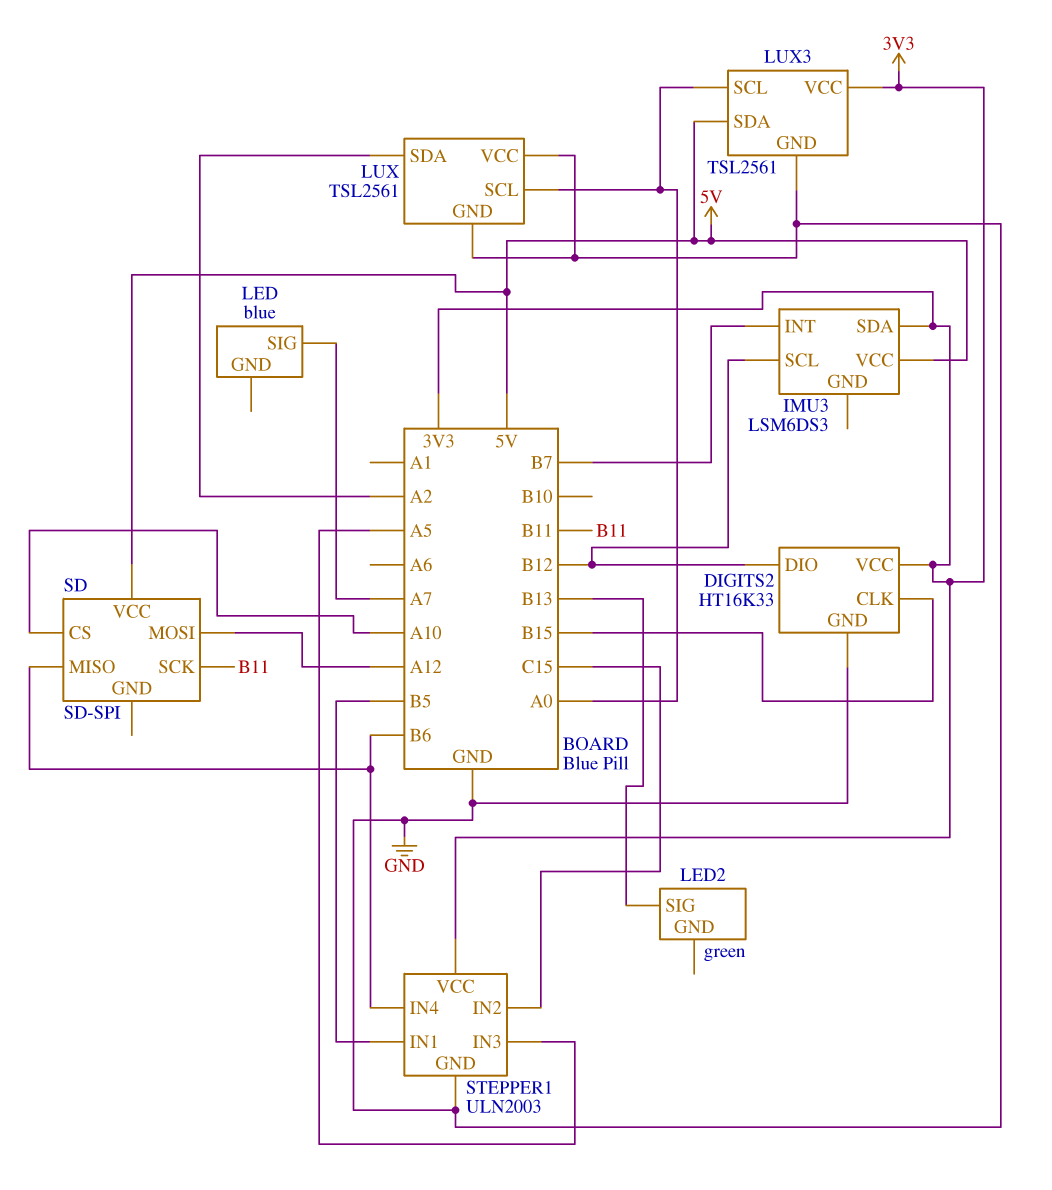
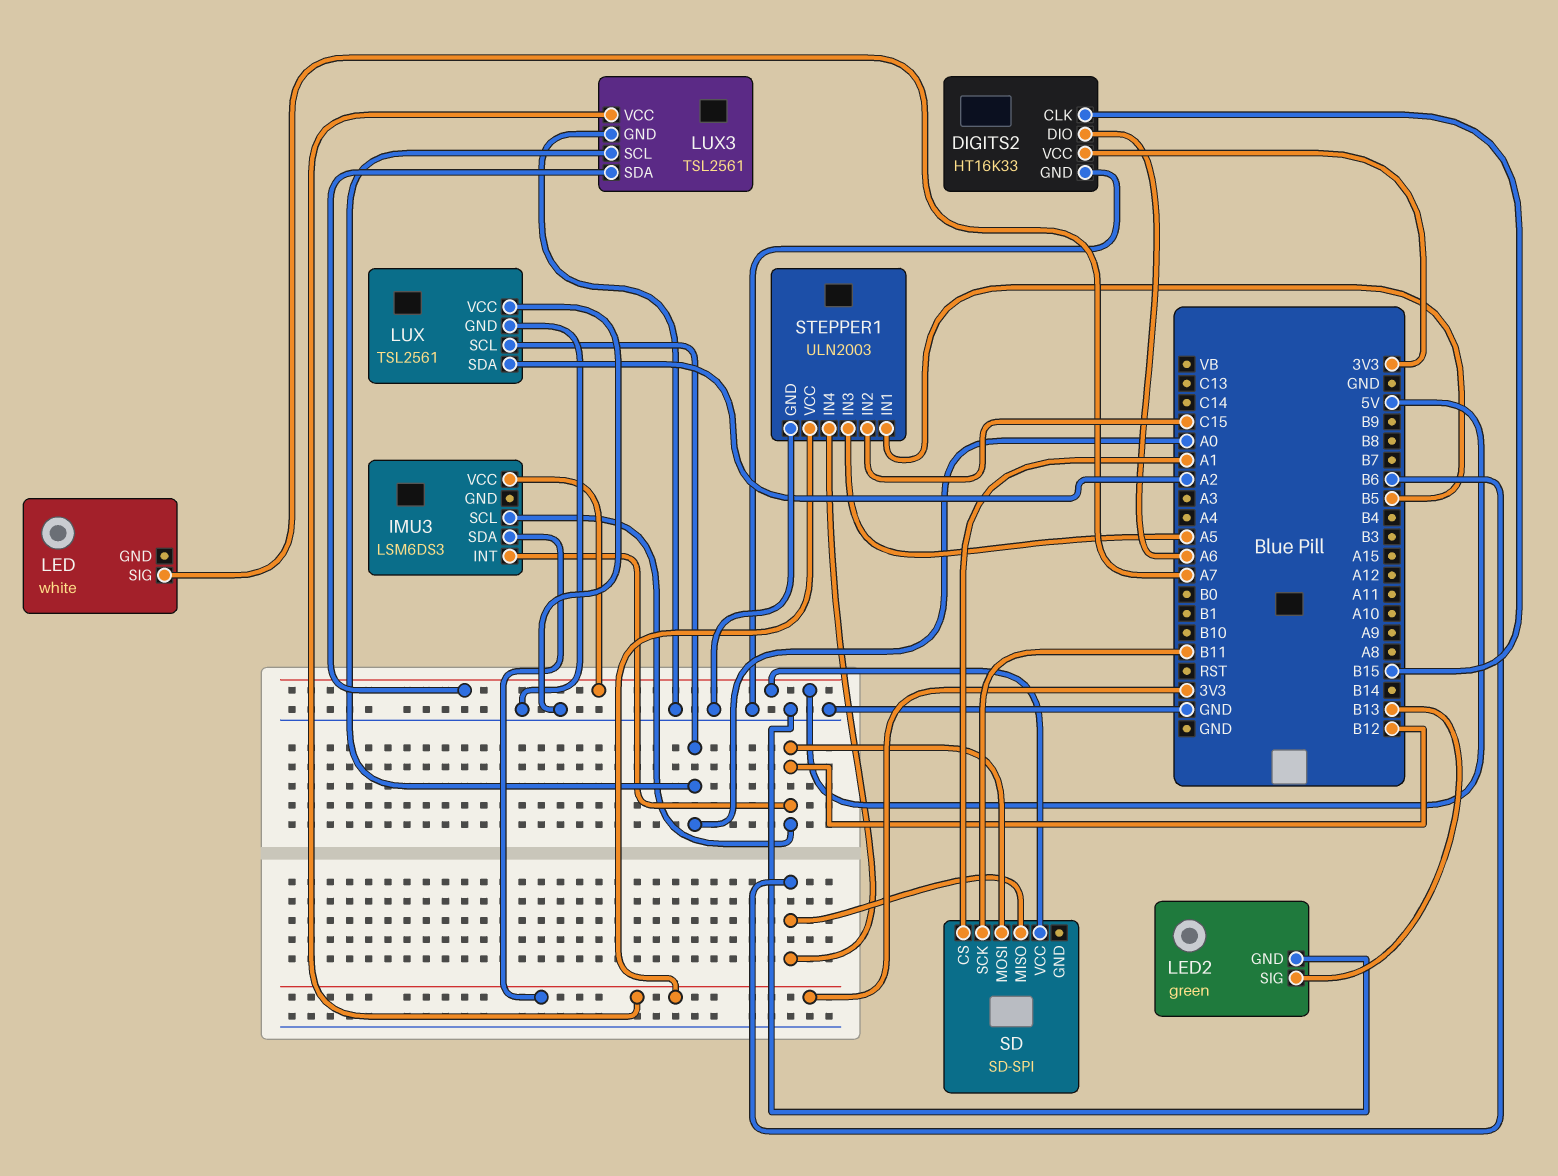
DIGITS2 pin DIO: B12 -> A6
IMU3 pin INT: B7 -> B12
LED: blue -> white
LED2 pin GND: none -> GND
SD pin CS: A10 -> A1
SD pin MOSI: A12 -> B12

